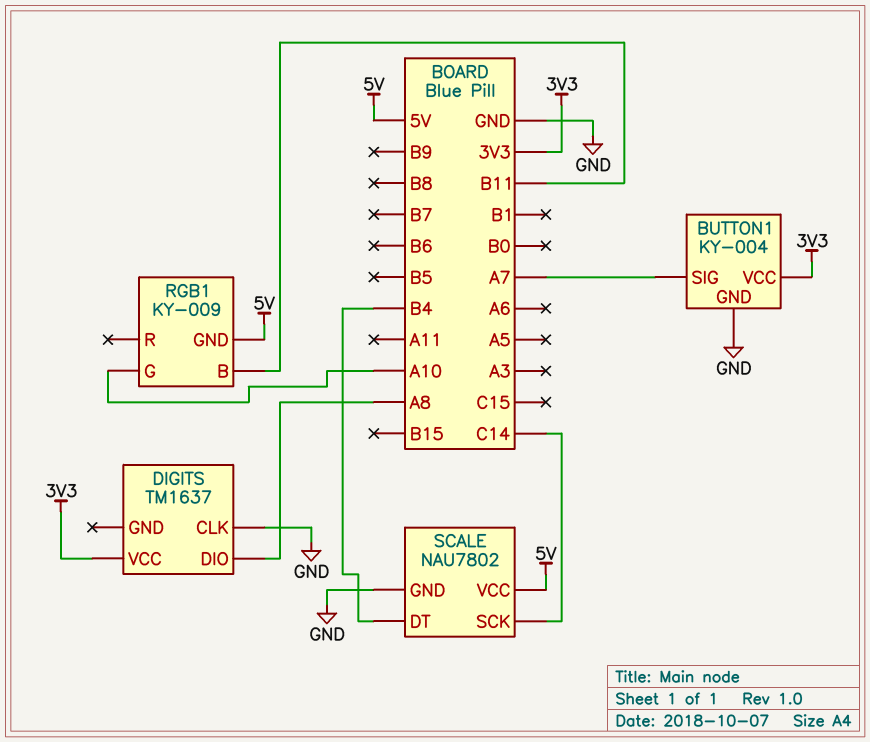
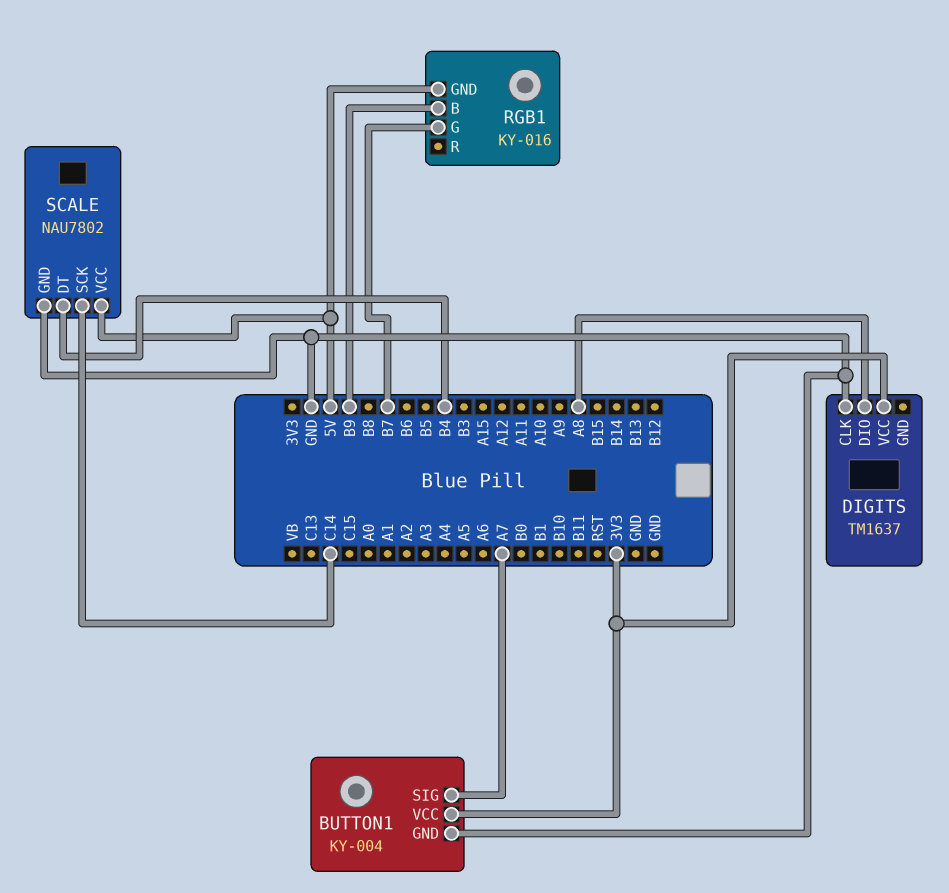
RGB1: KY-009 -> KY-016
RGB1 pin B: B11 -> B9
RGB1 pin G: A10 -> B7

